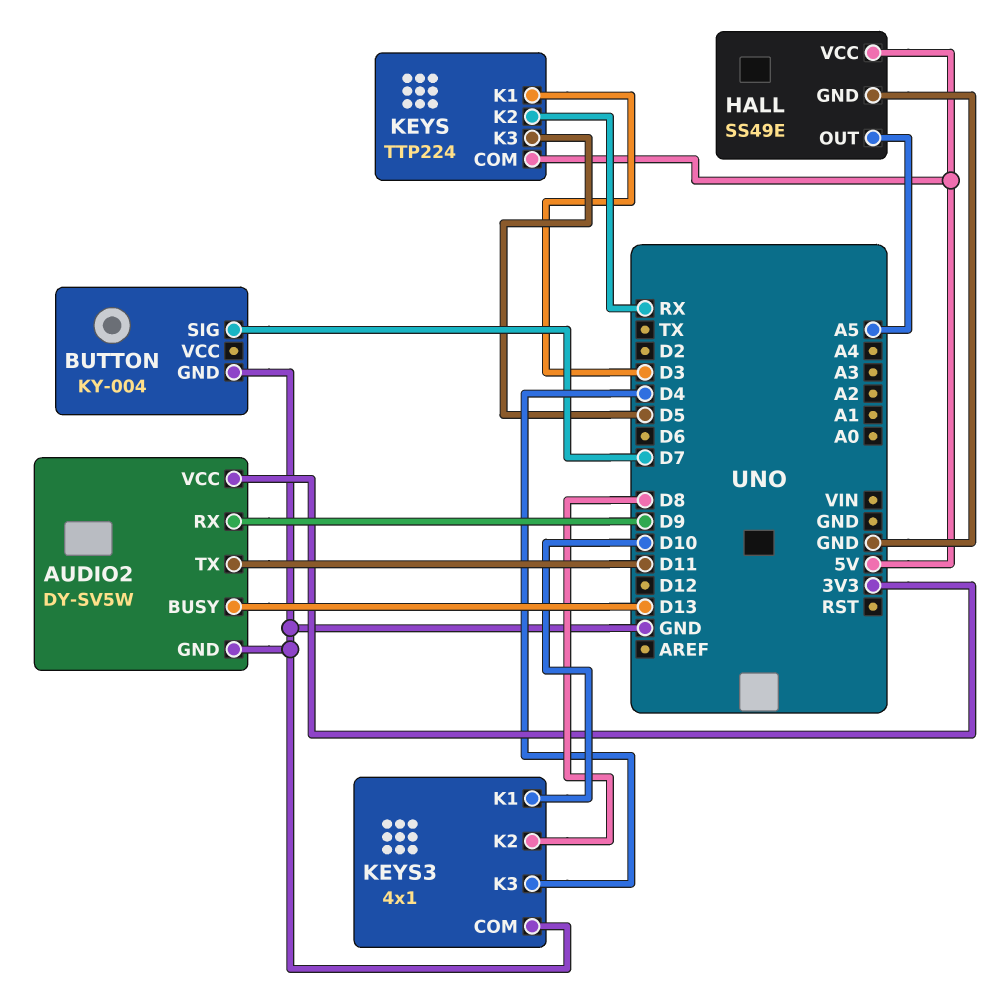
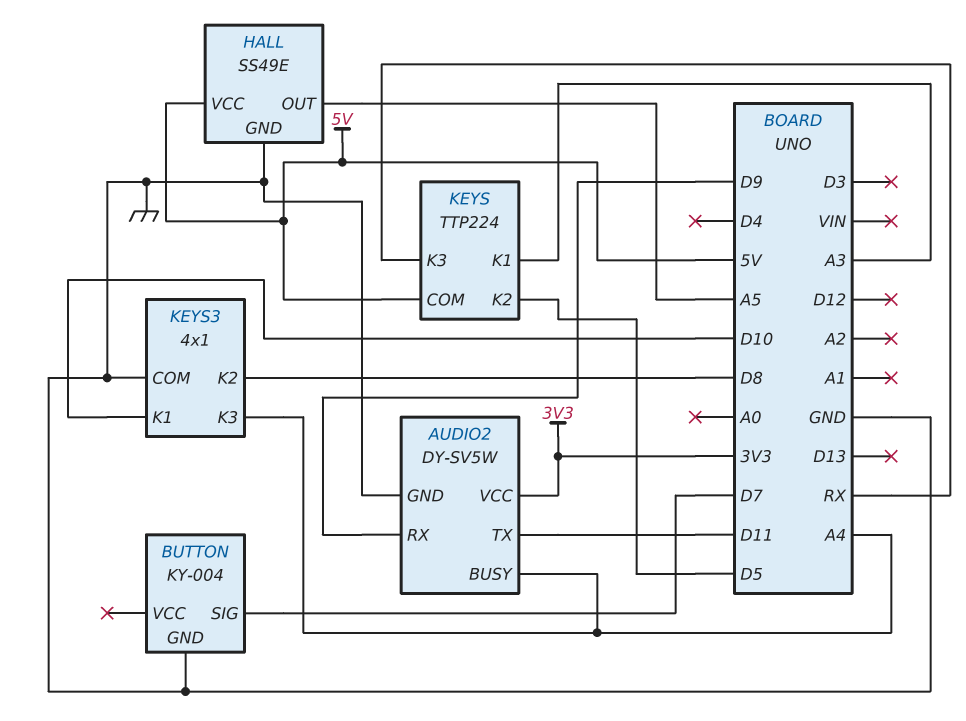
AUDIO2 pin BUSY: D13 -> A4
KEYS pin K1: D3 -> A3
KEYS pin K2: RX -> D5
KEYS pin K3: D5 -> RX
KEYS3 pin K3: D4 -> A4

